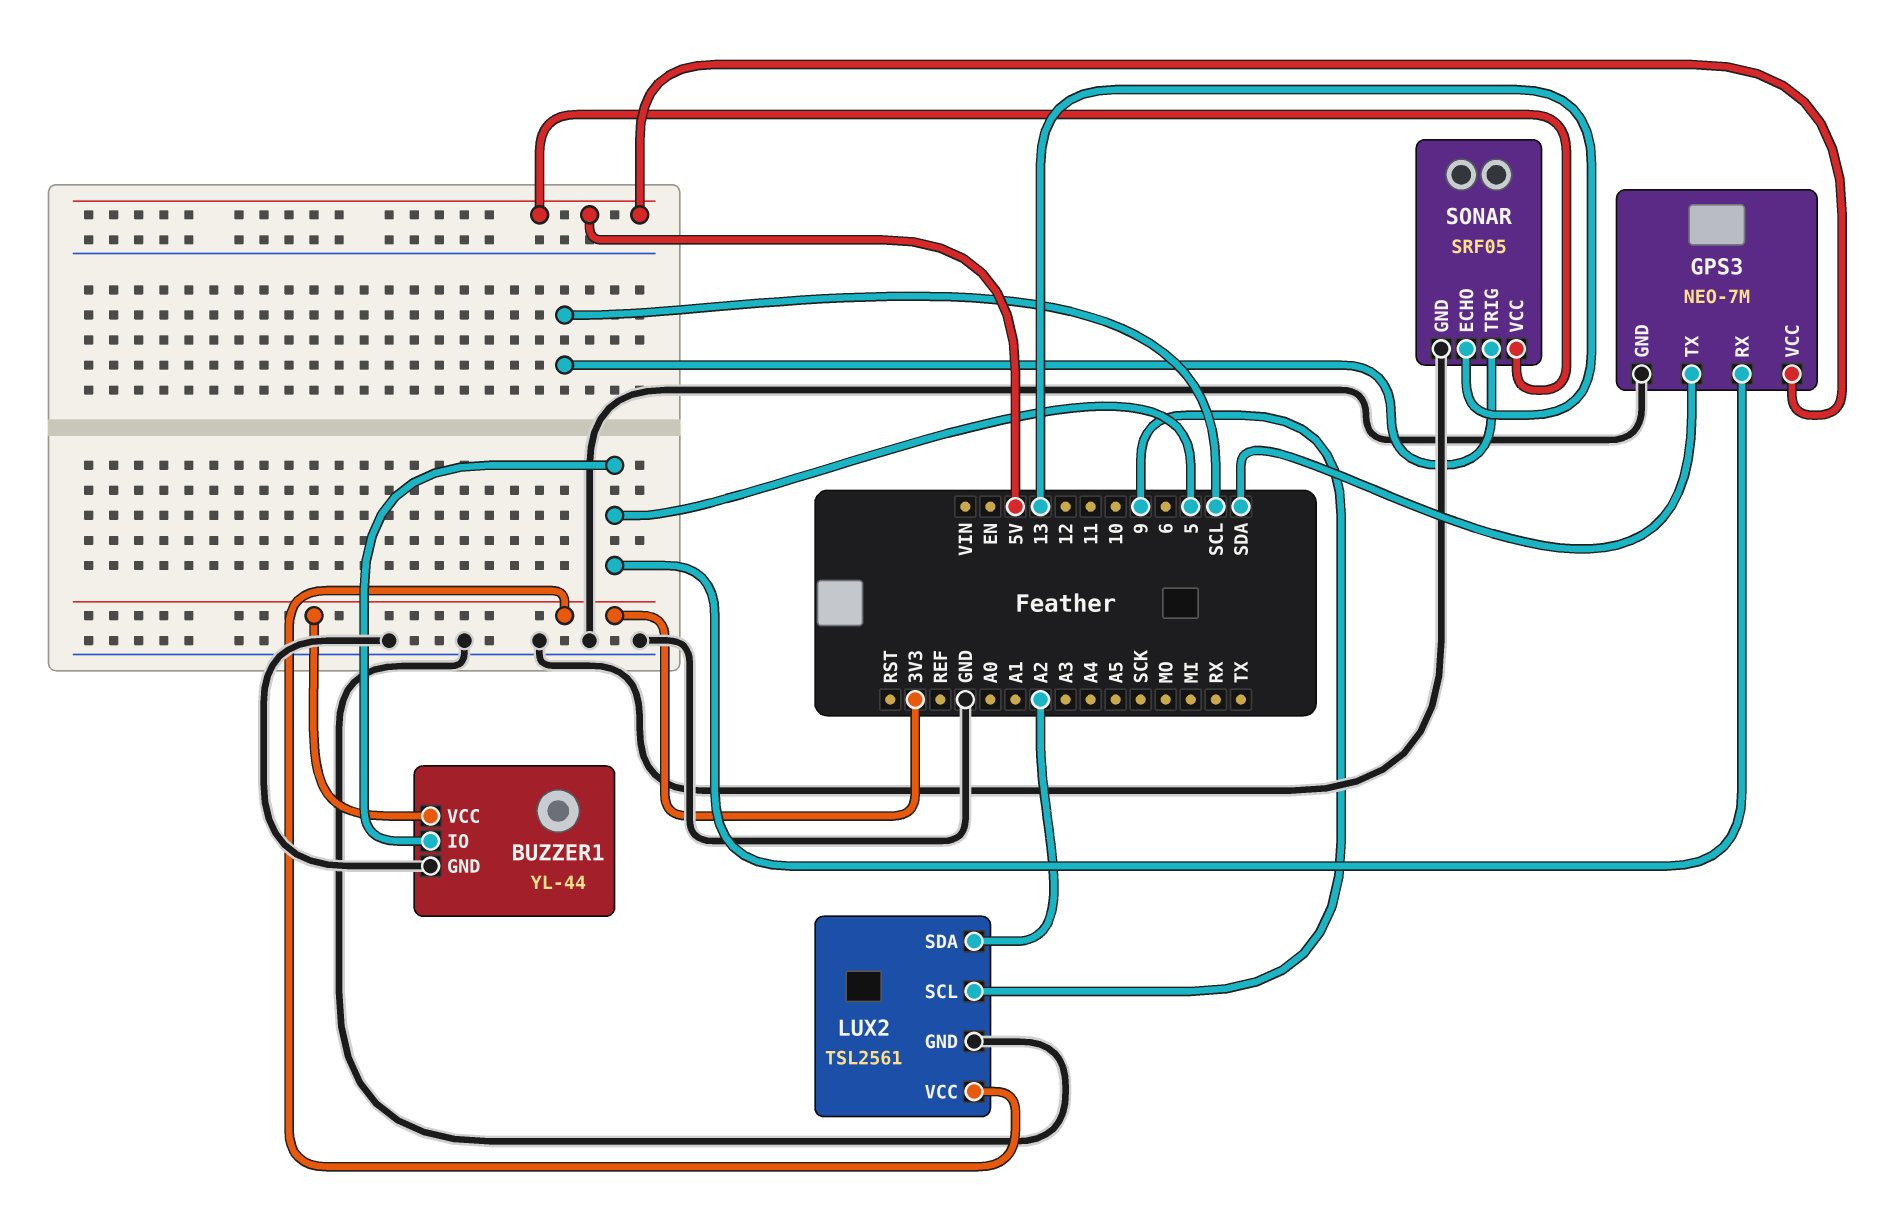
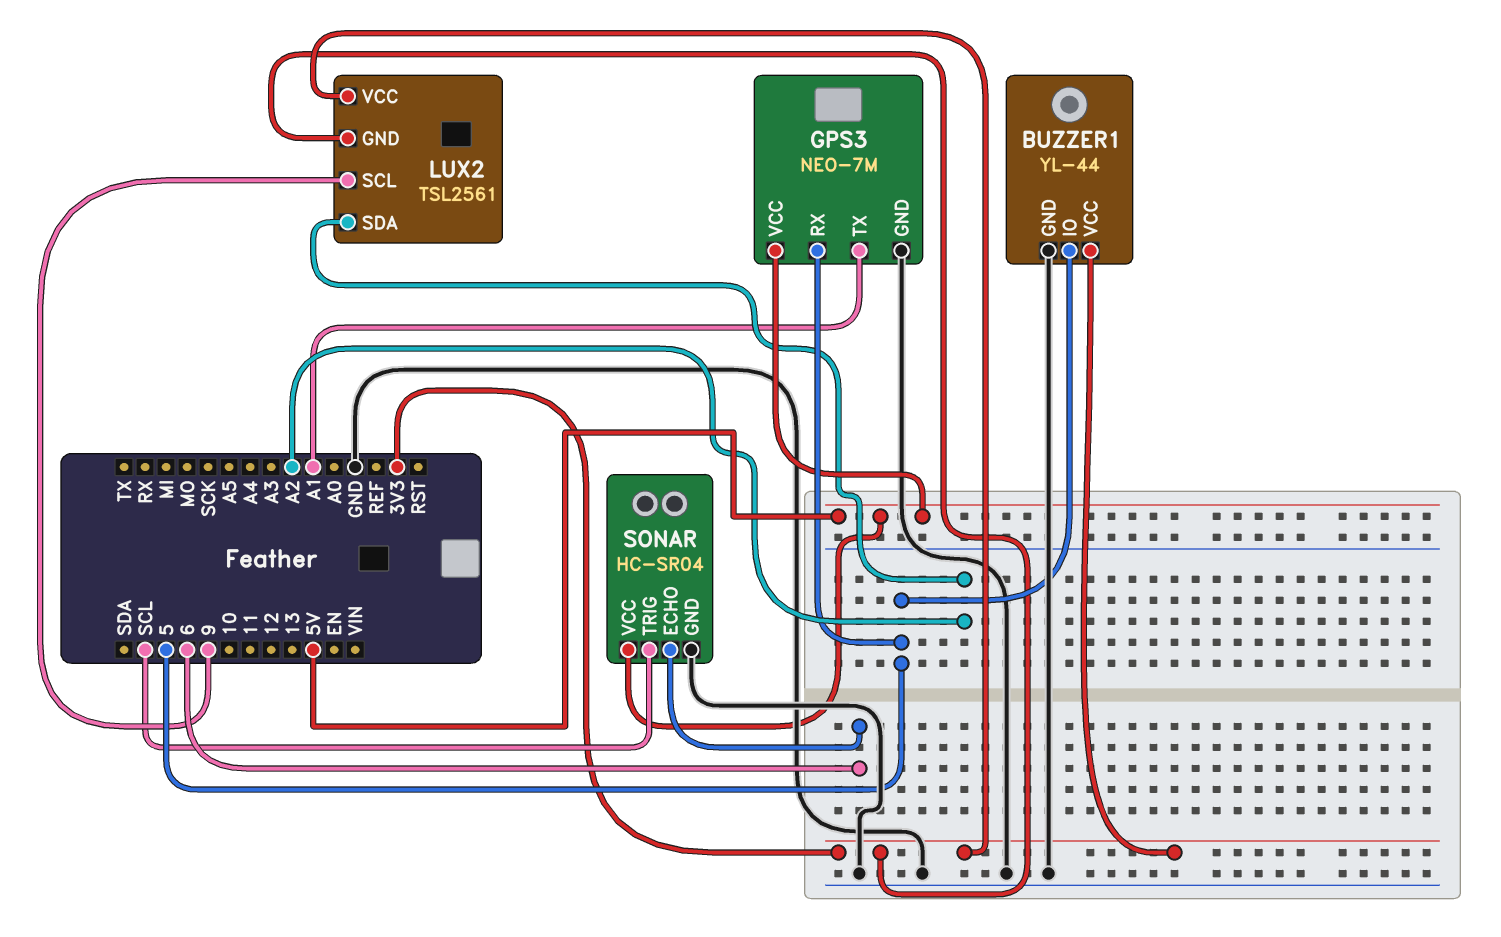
GPS3 pin TX: SDA -> A1
LUX2 pin GND: GND -> 3V3
SONAR: SRF05 -> HC-SR04
SONAR pin ECHO: 13 -> 6

